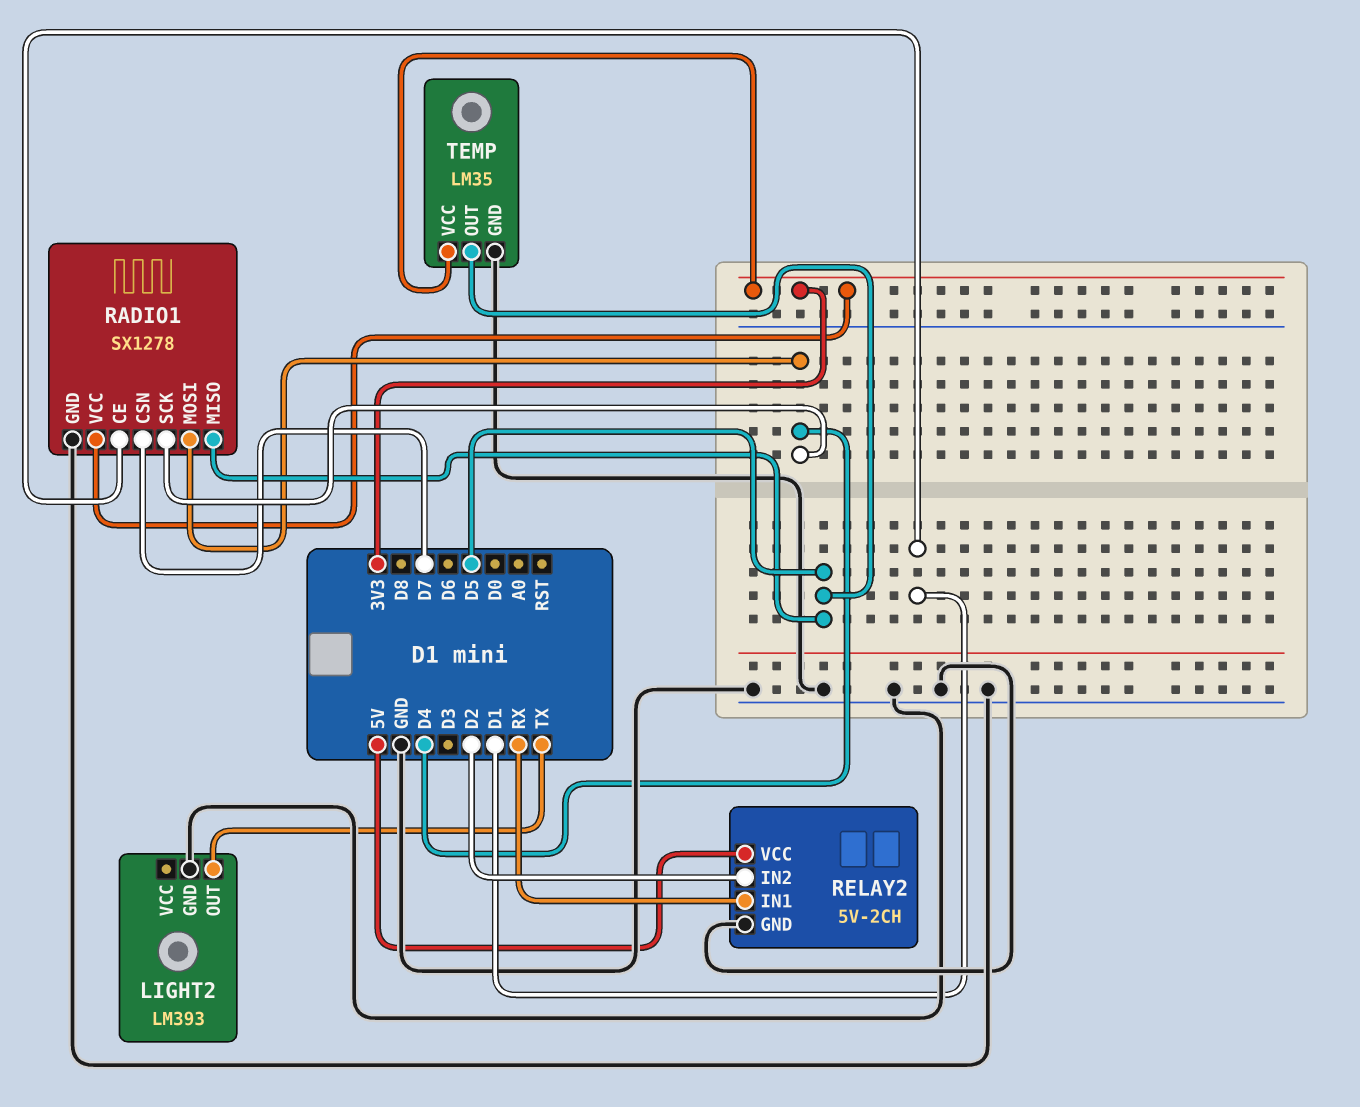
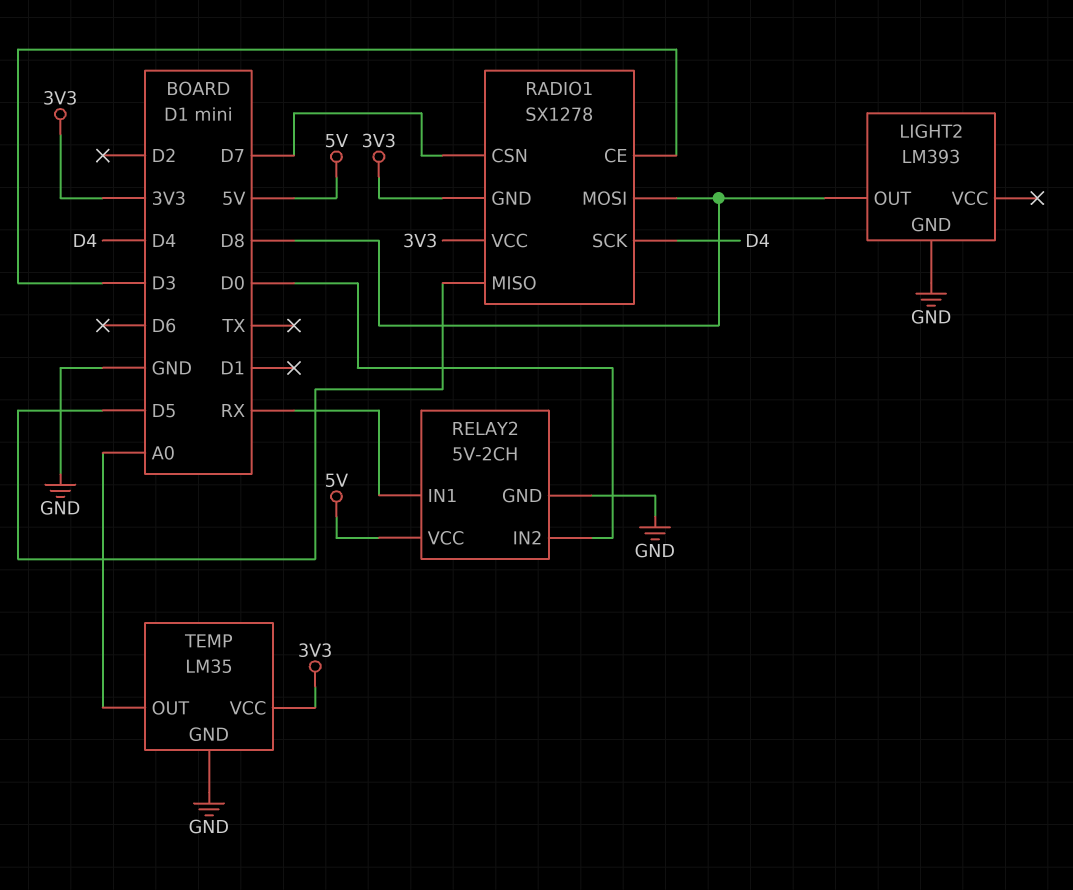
LIGHT2 pin OUT: TX -> D8
RADIO1 pin CE: D1 -> D3
RADIO1 pin GND: GND -> 3V3
RADIO1 pin MOSI: D4 -> D8
RELAY2 pin IN2: D2 -> D0
TEMP pin OUT: D5 -> A0

